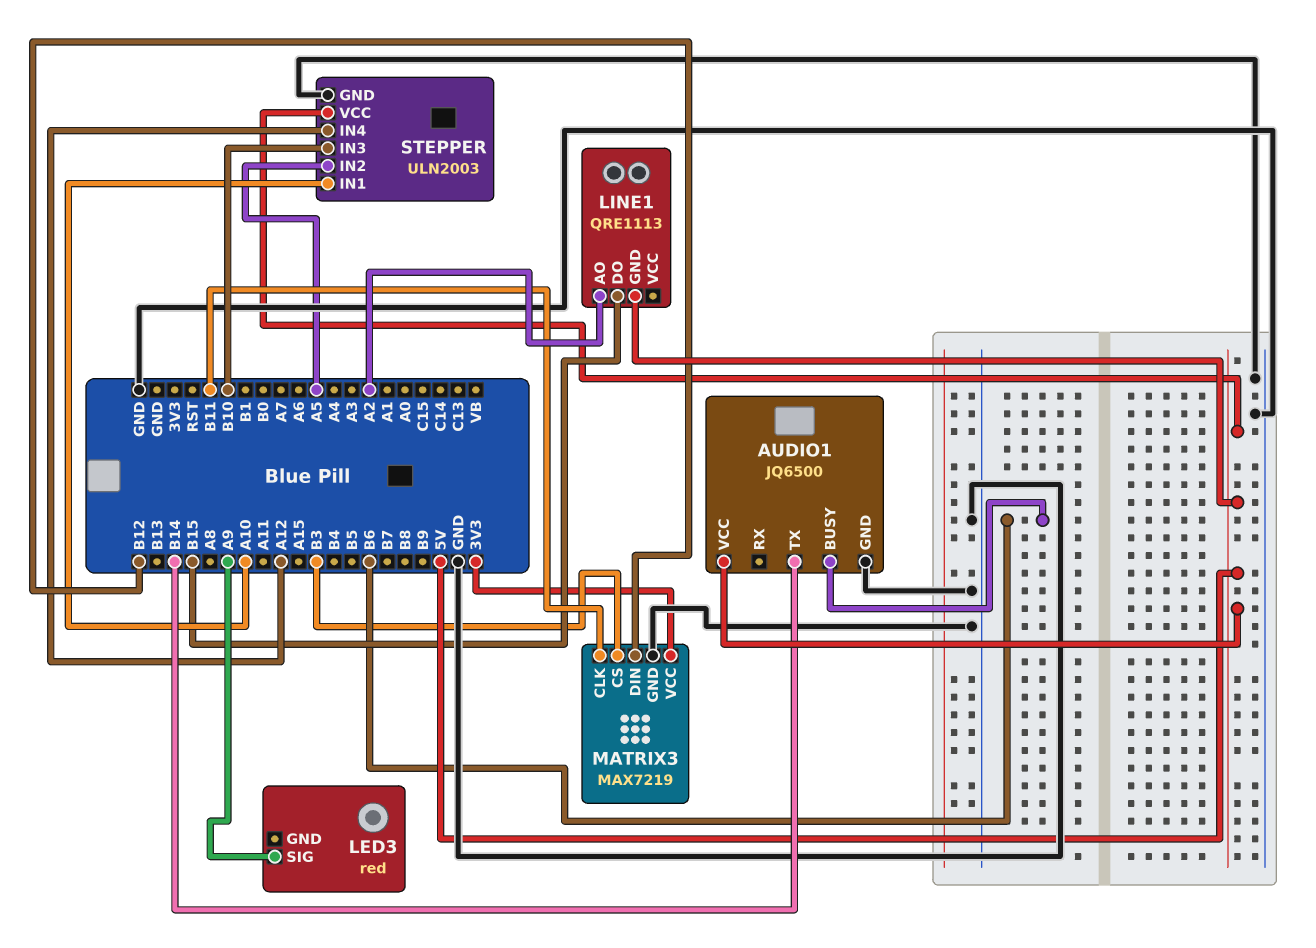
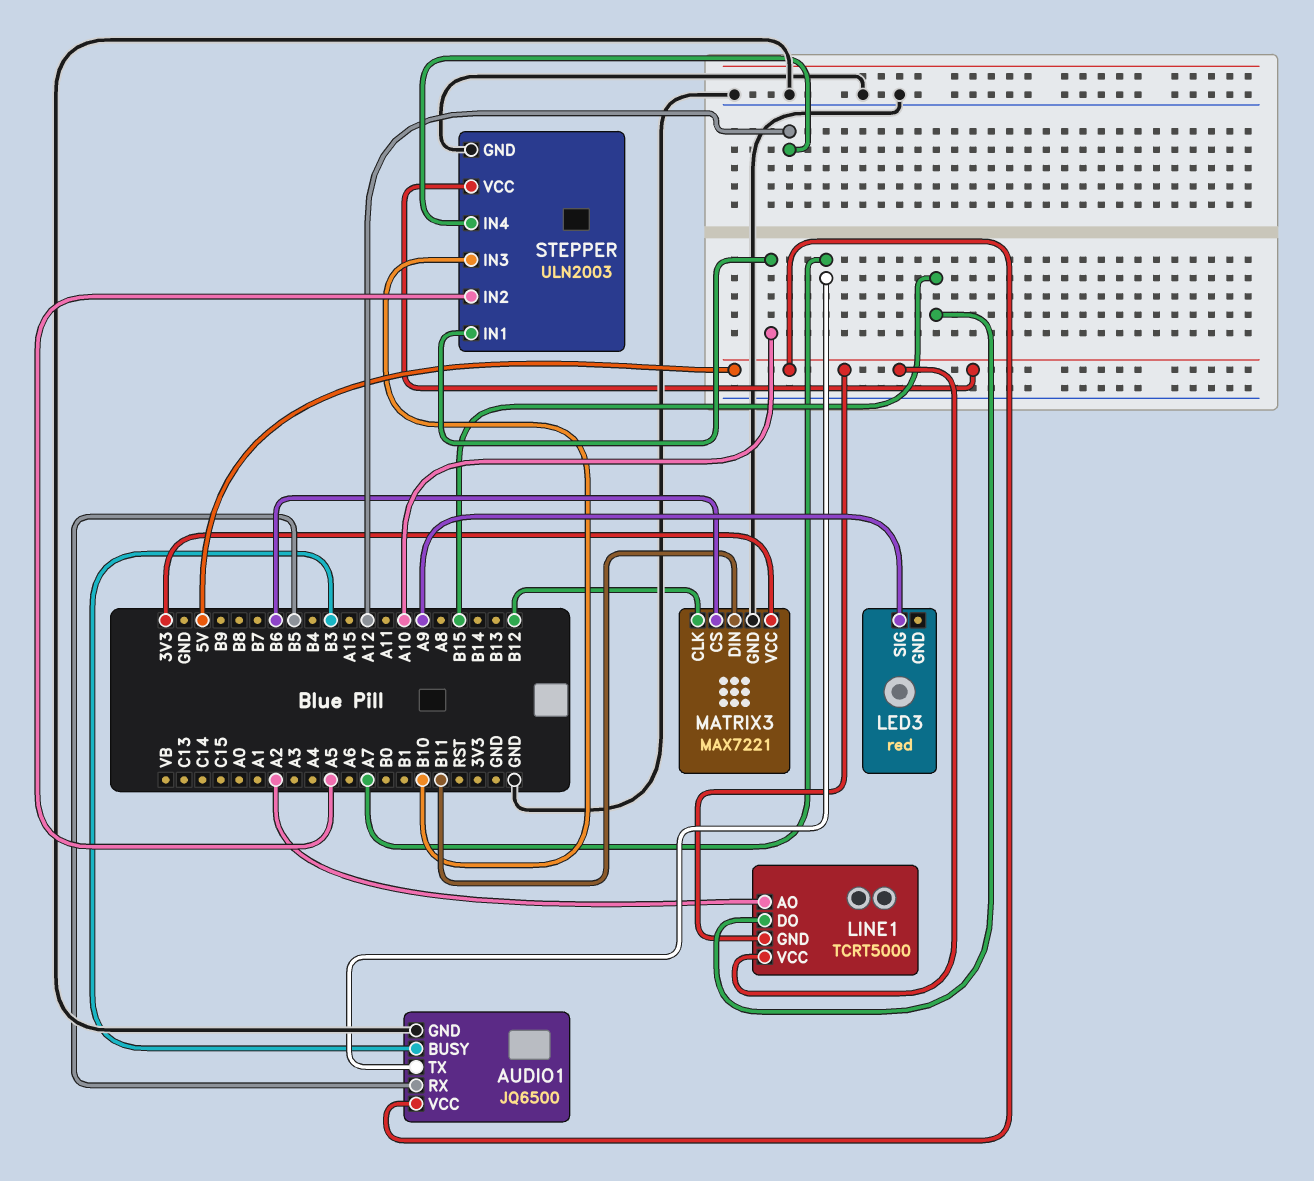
AUDIO1 pin BUSY: B6 -> B3
AUDIO1 pin RX: none -> B5
AUDIO1 pin TX: B14 -> A7
LINE1: QRE1113 -> TCRT5000
LINE1 pin VCC: none -> 5V
MATRIX3: MAX7219 -> MAX7221
MATRIX3 pin CLK: B11 -> B12
MATRIX3 pin CS: B3 -> B6
MATRIX3 pin DIN: B12 -> B11

